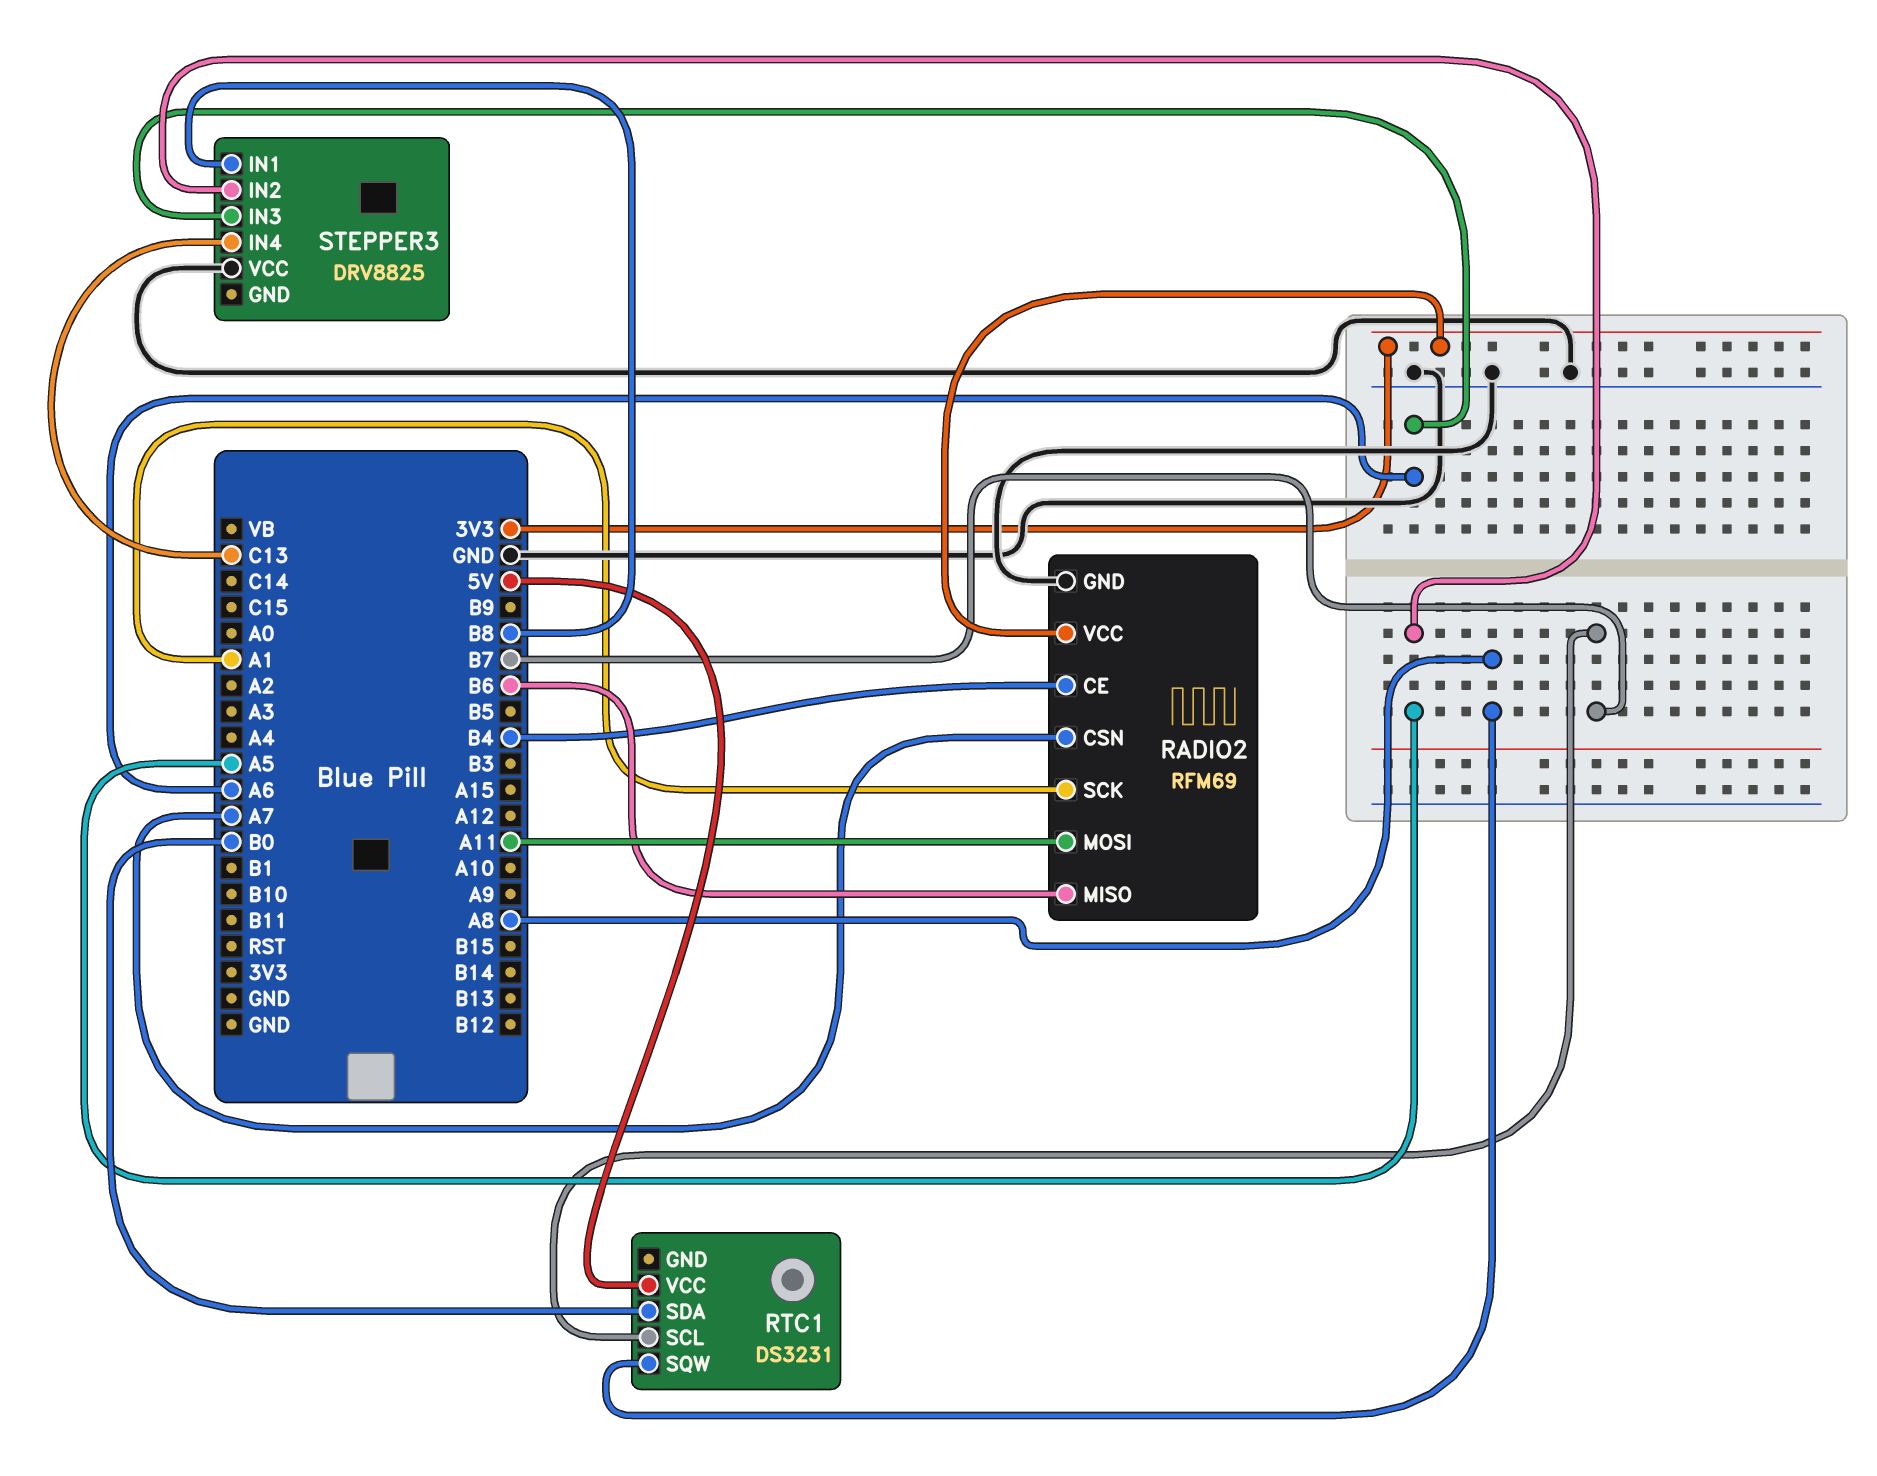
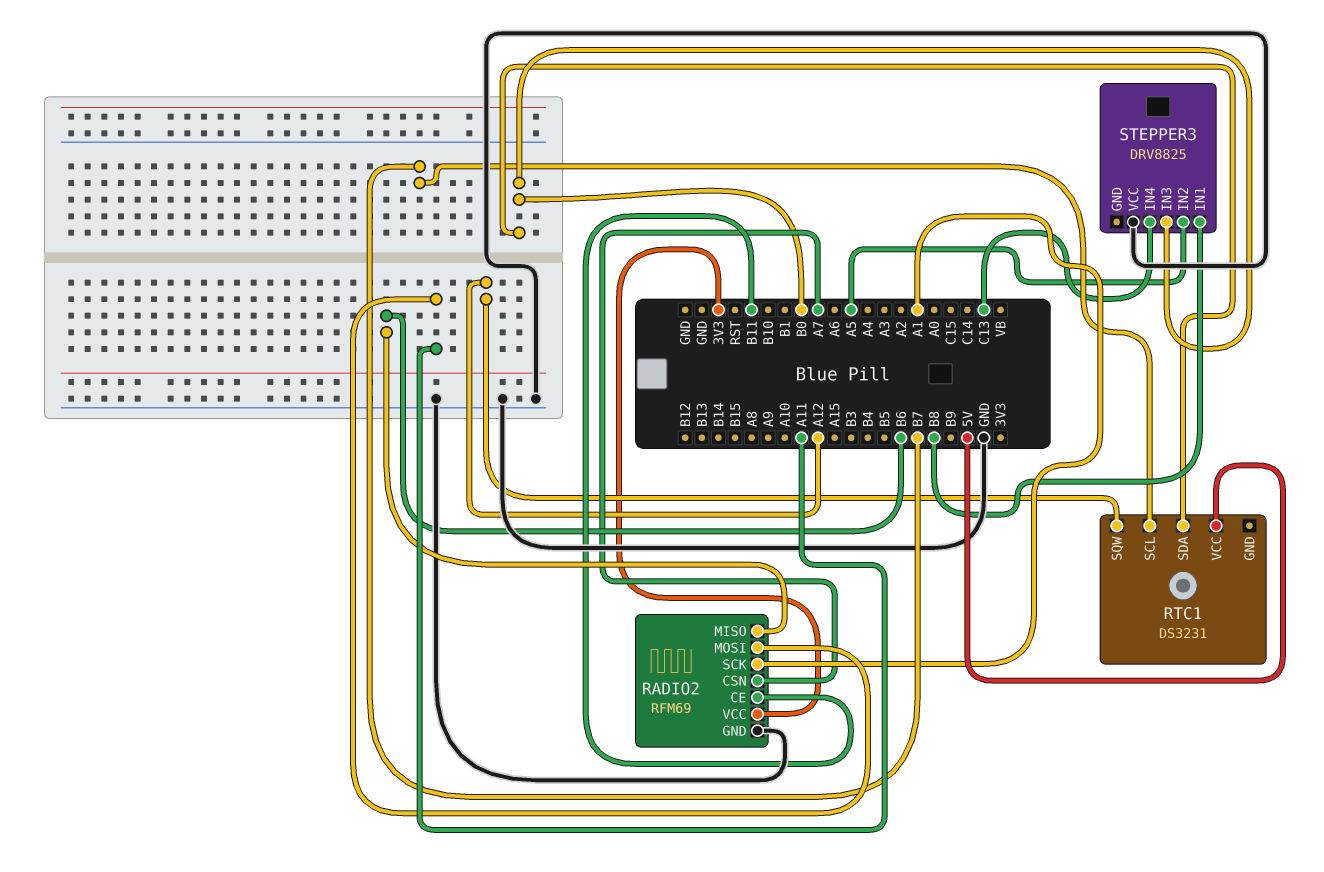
RADIO2 pin CE: B4 -> B11
RTC1 pin SQW: A8 -> A12
STEPPER3 pin IN3: A6 -> B0

